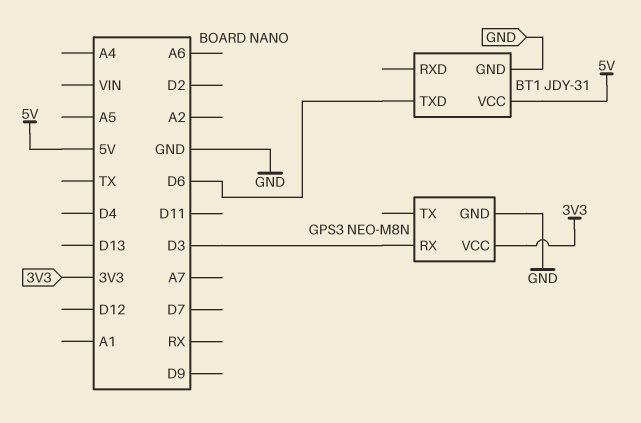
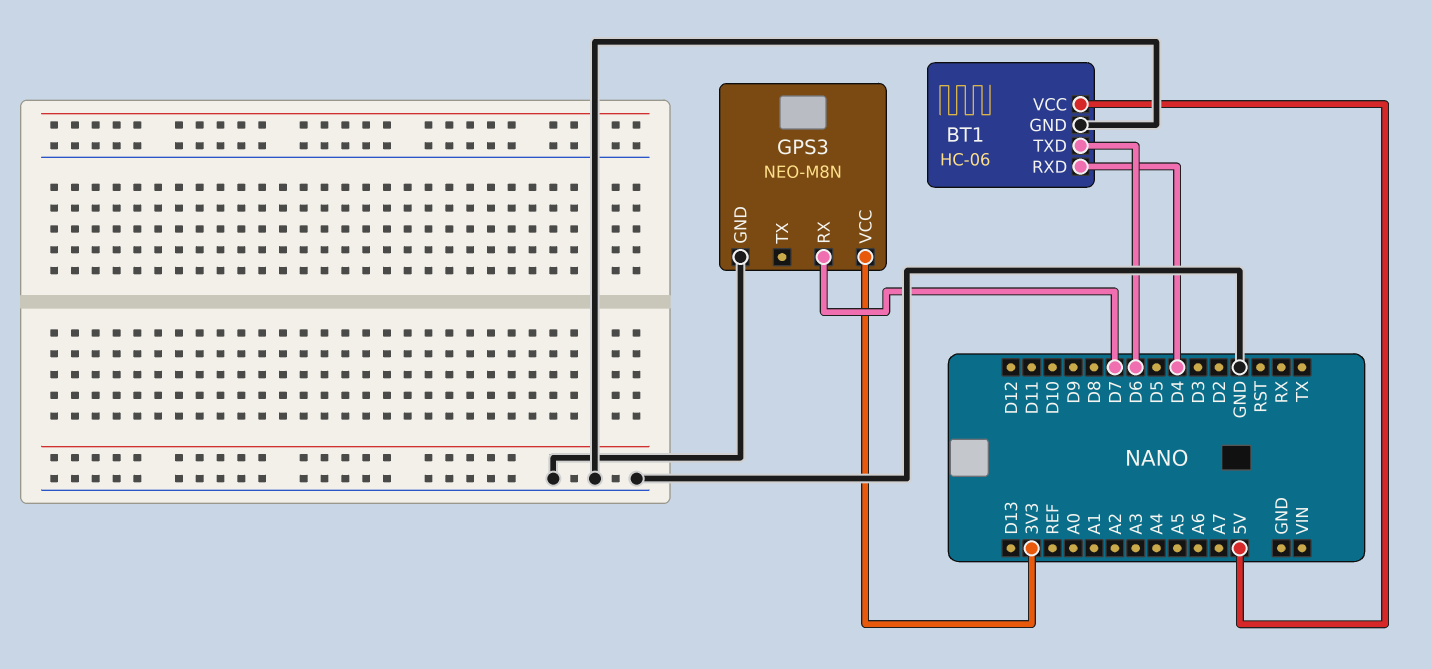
BT1: JDY-31 -> HC-06
BT1 pin RXD: none -> D4
GPS3 pin RX: D3 -> D7

